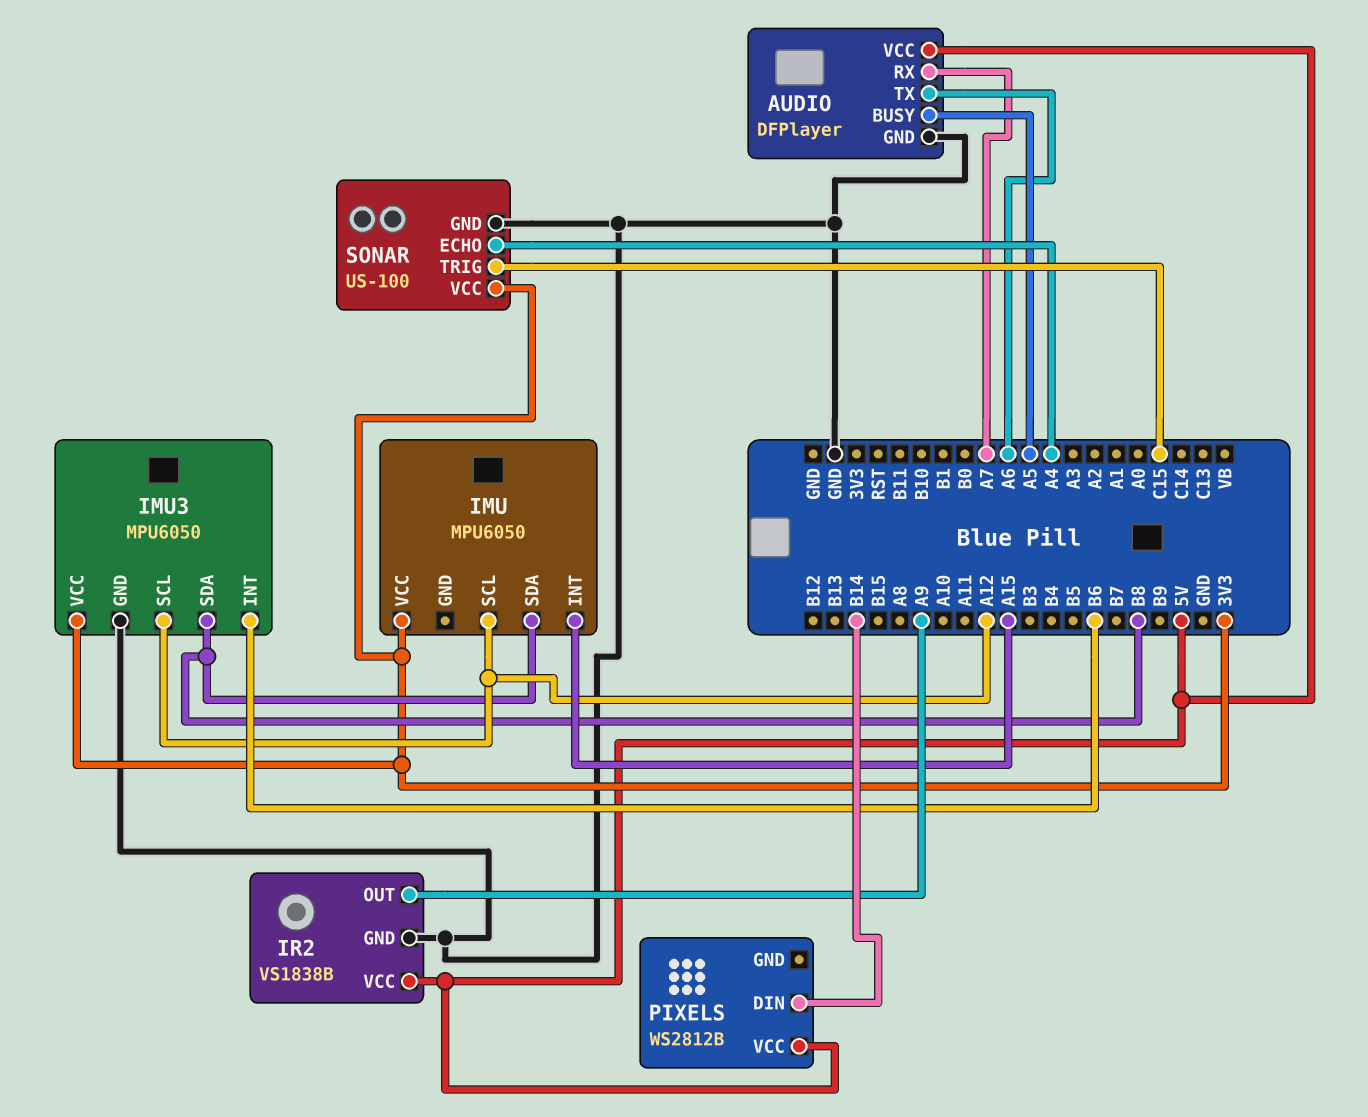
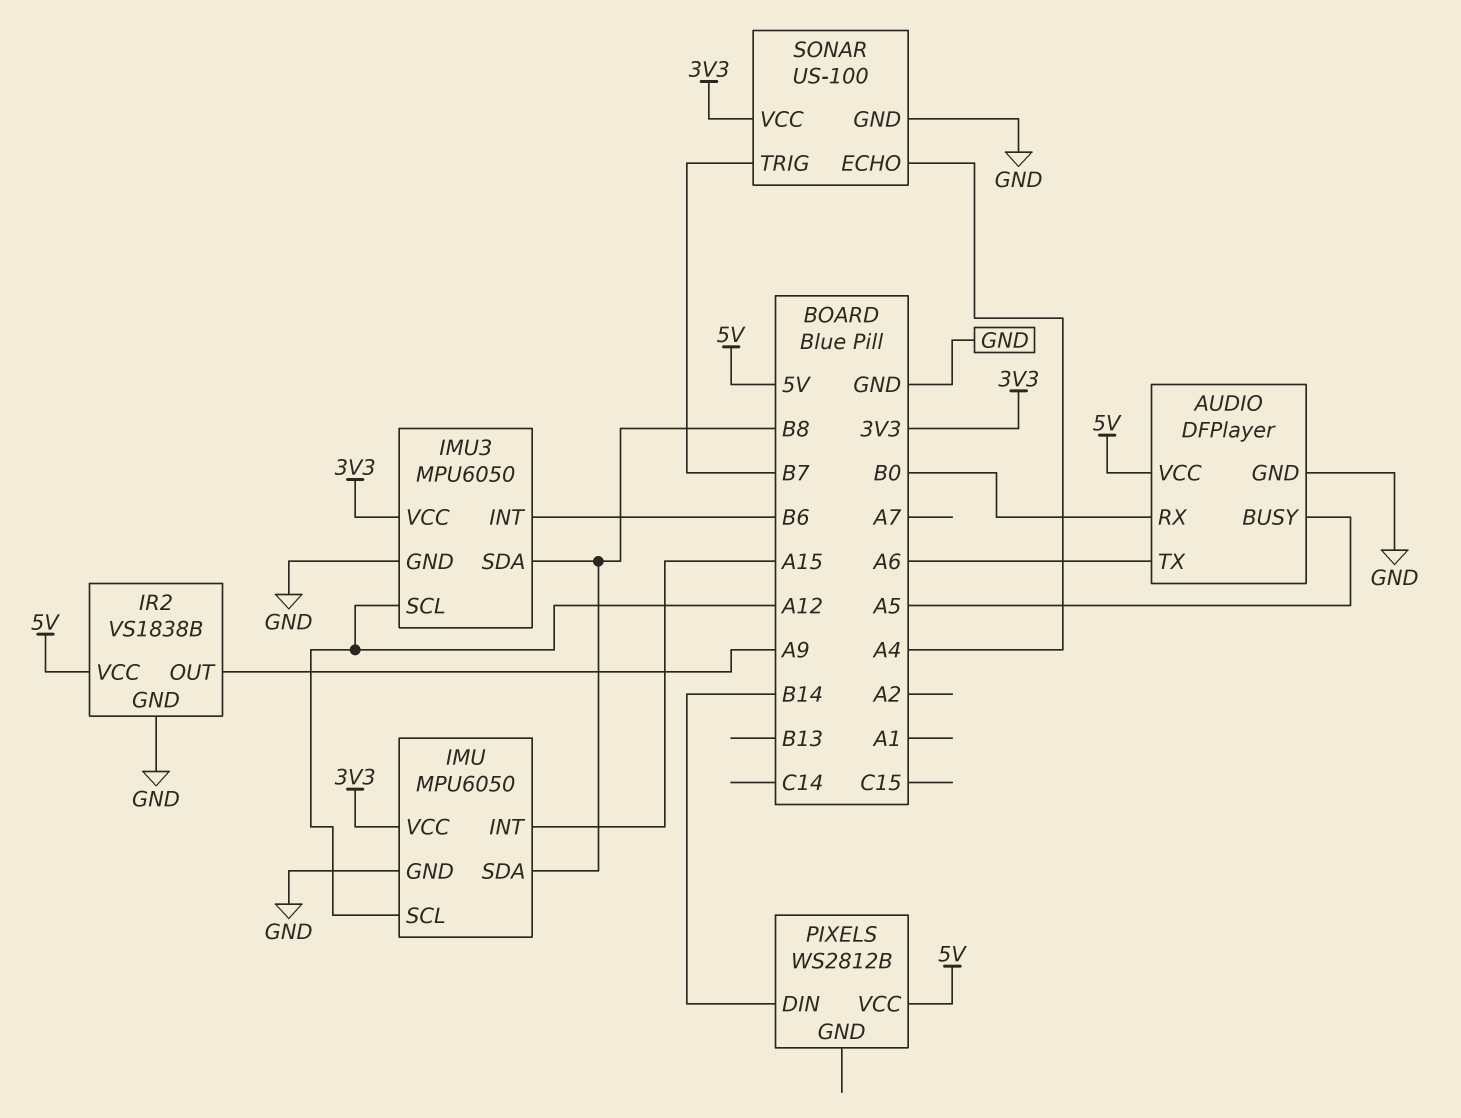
AUDIO pin RX: A7 -> B0
IMU pin GND: none -> GND
SONAR pin TRIG: C15 -> B7

